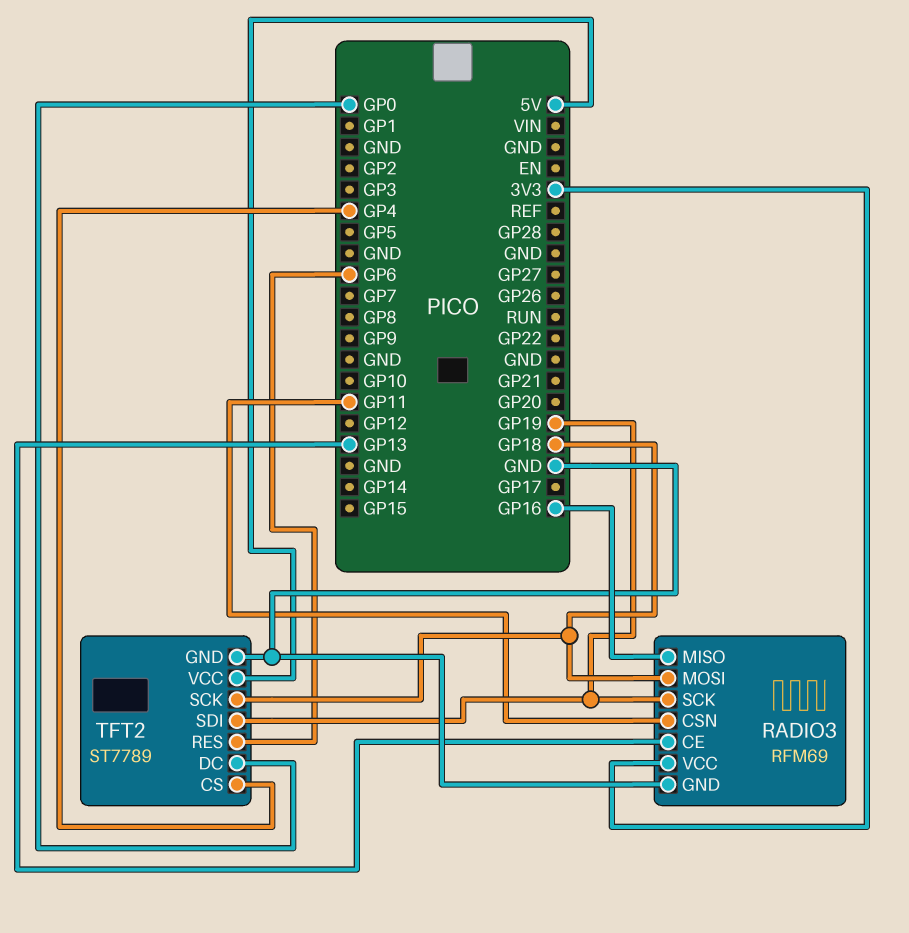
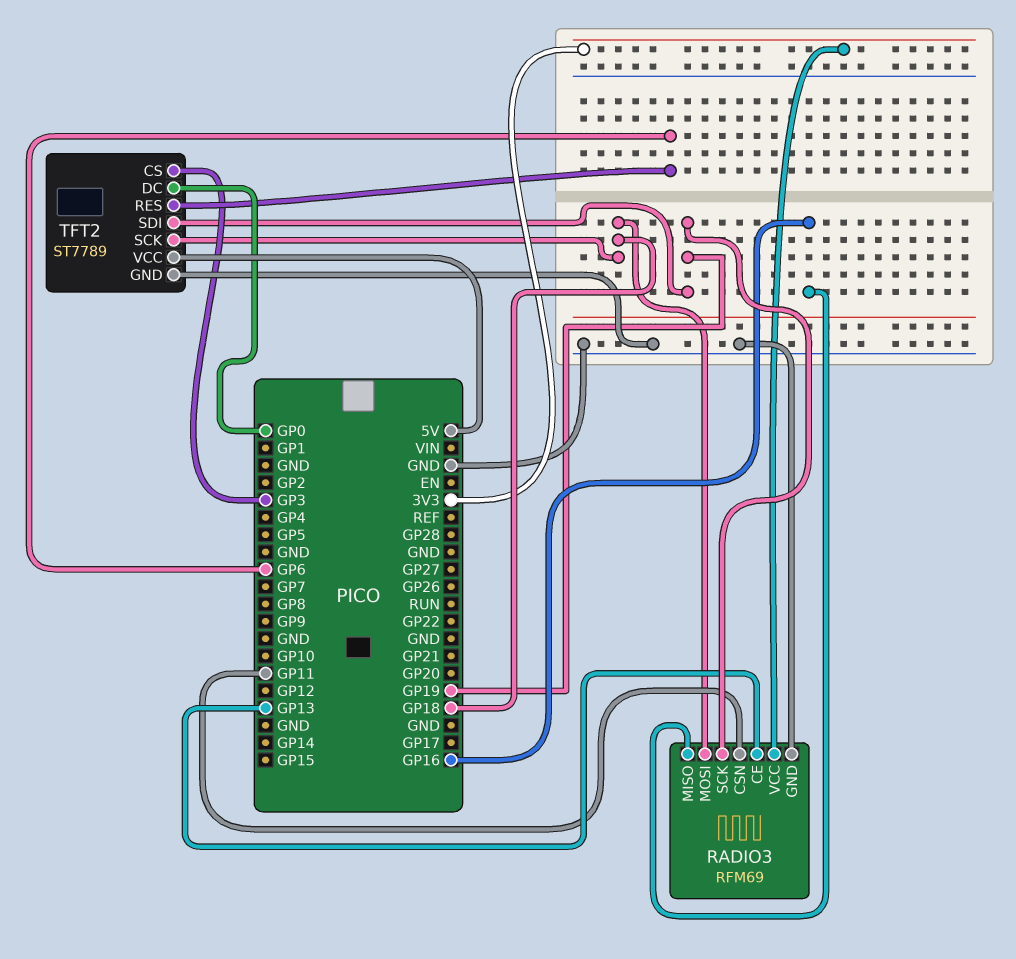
TFT2 pin CS: GP4 -> GP3

